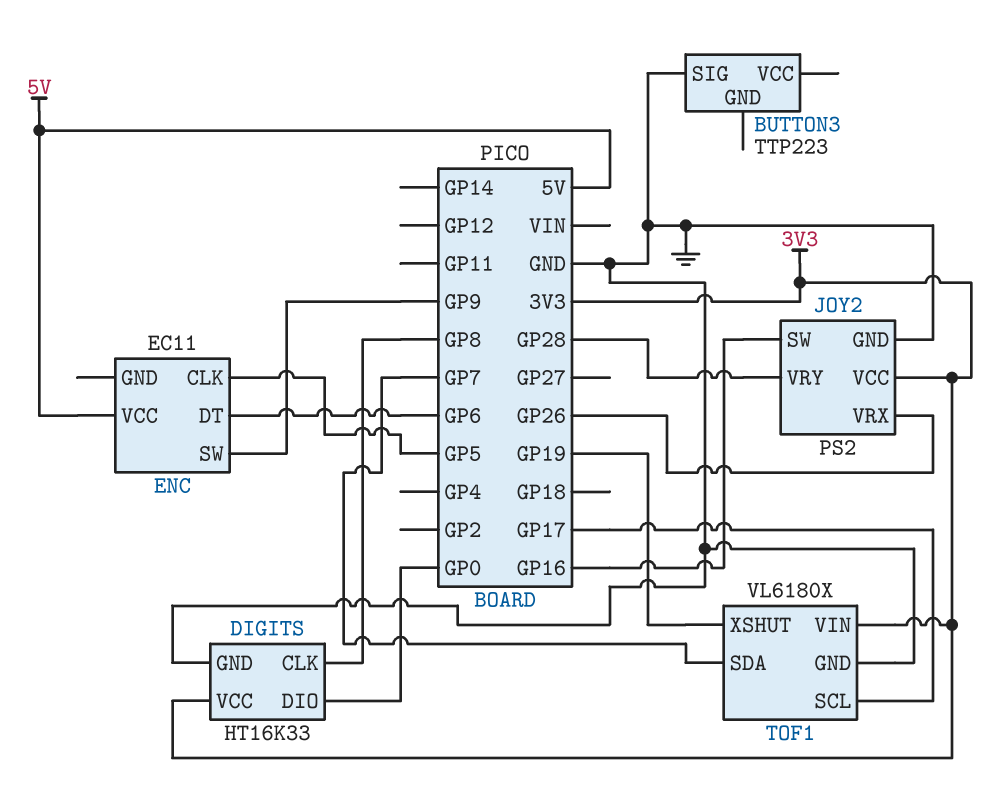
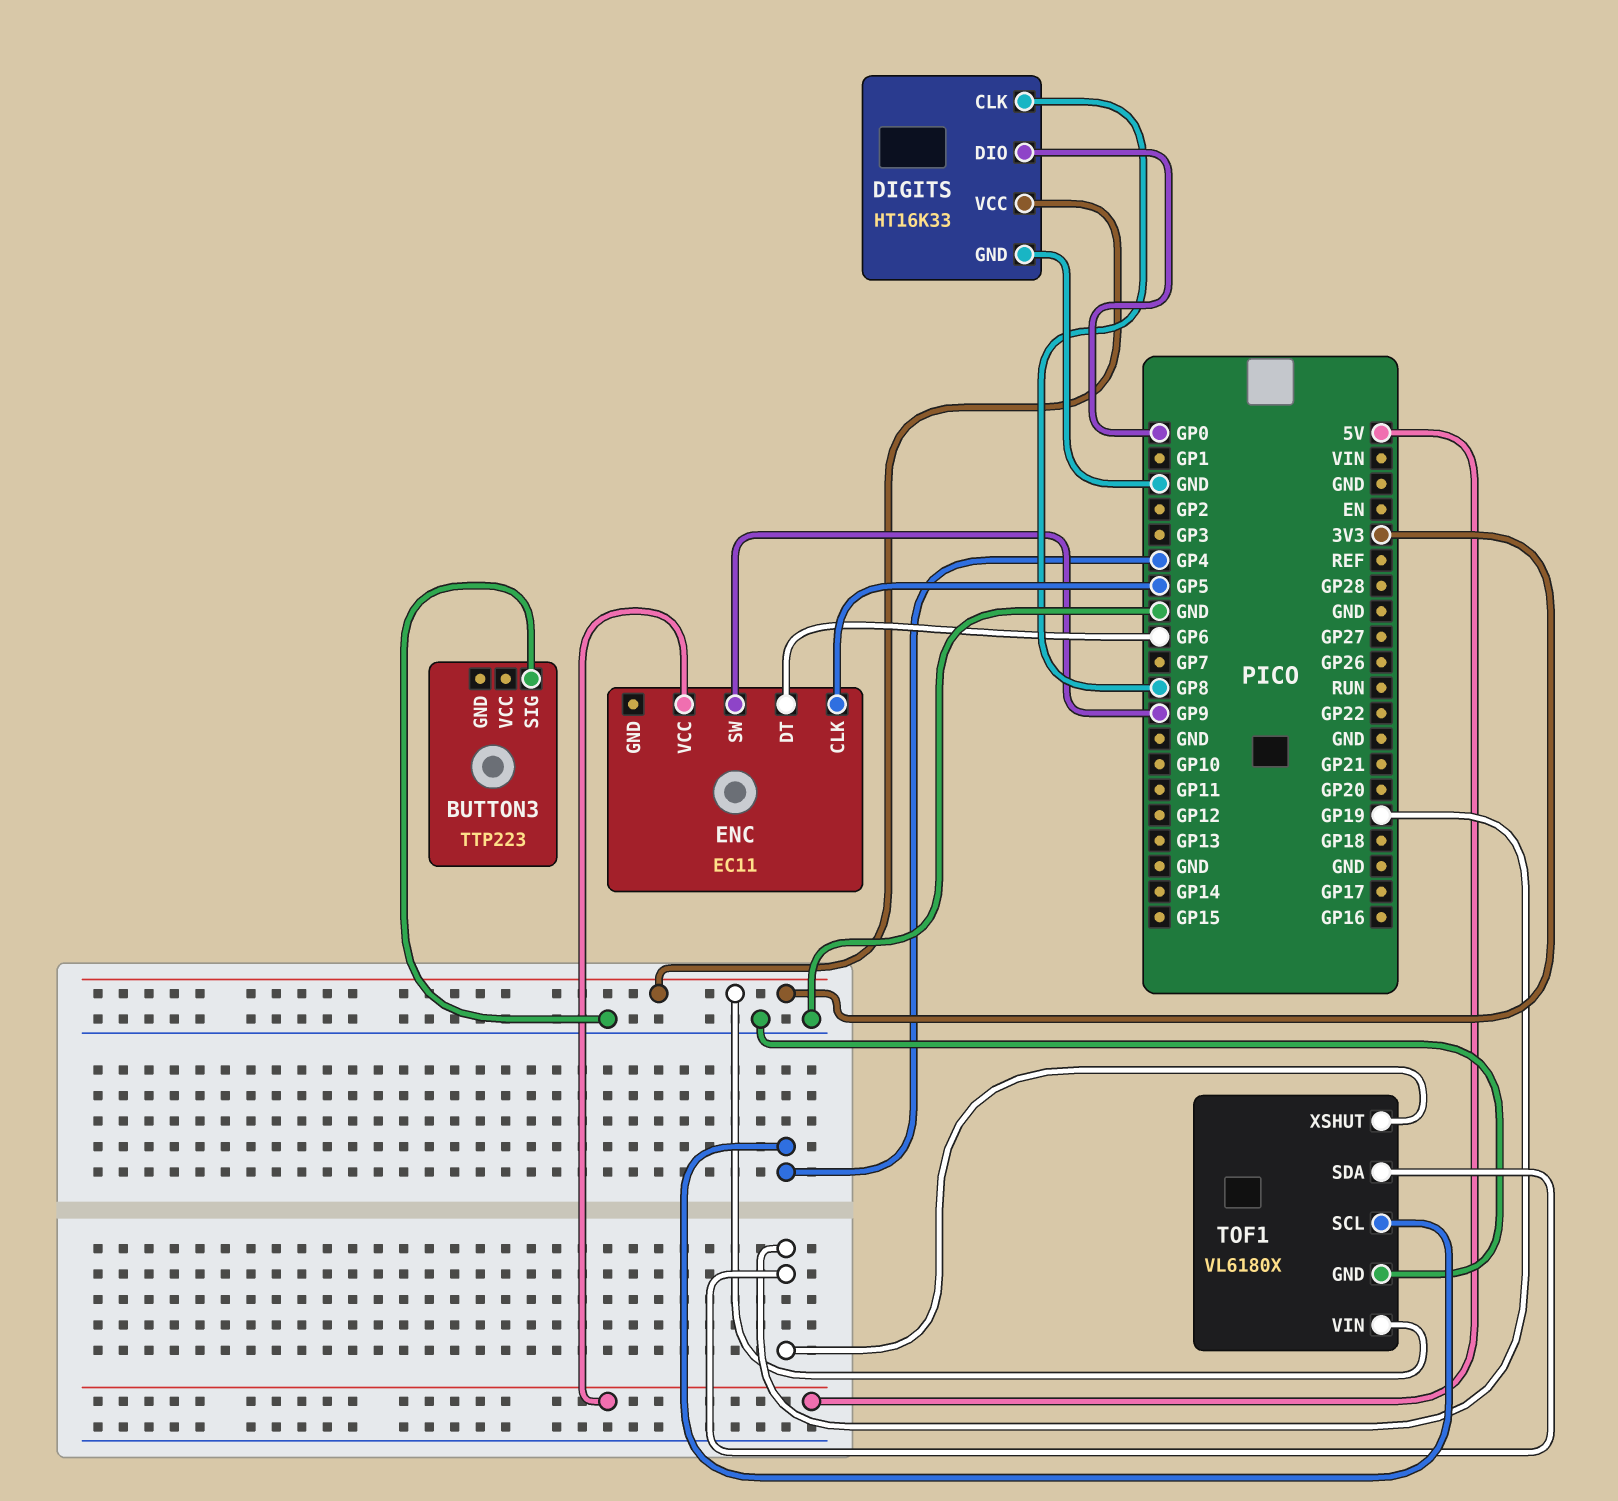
JOY2: PS2 -> none
JOY2 pin GND: GND -> none
JOY2 pin SW: GP16 -> none
JOY2 pin VCC: 3V3 -> none
JOY2 pin VRX: GP26 -> none
JOY2 pin VRY: GP28 -> none
TOF1 pin SCL: GP17 -> GP4
TOF1 pin SDA: GP7 -> GP19

